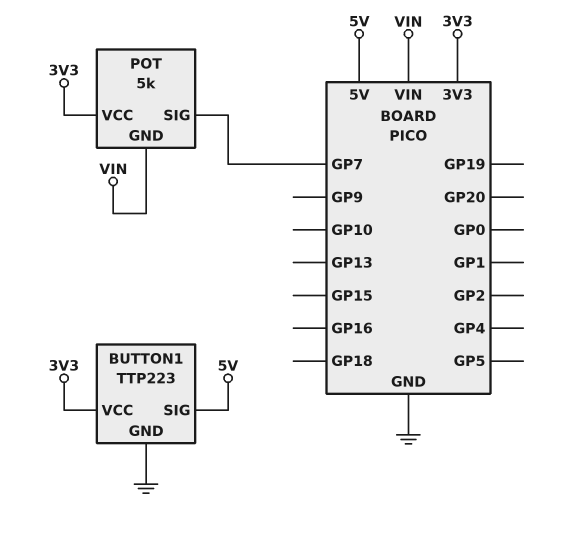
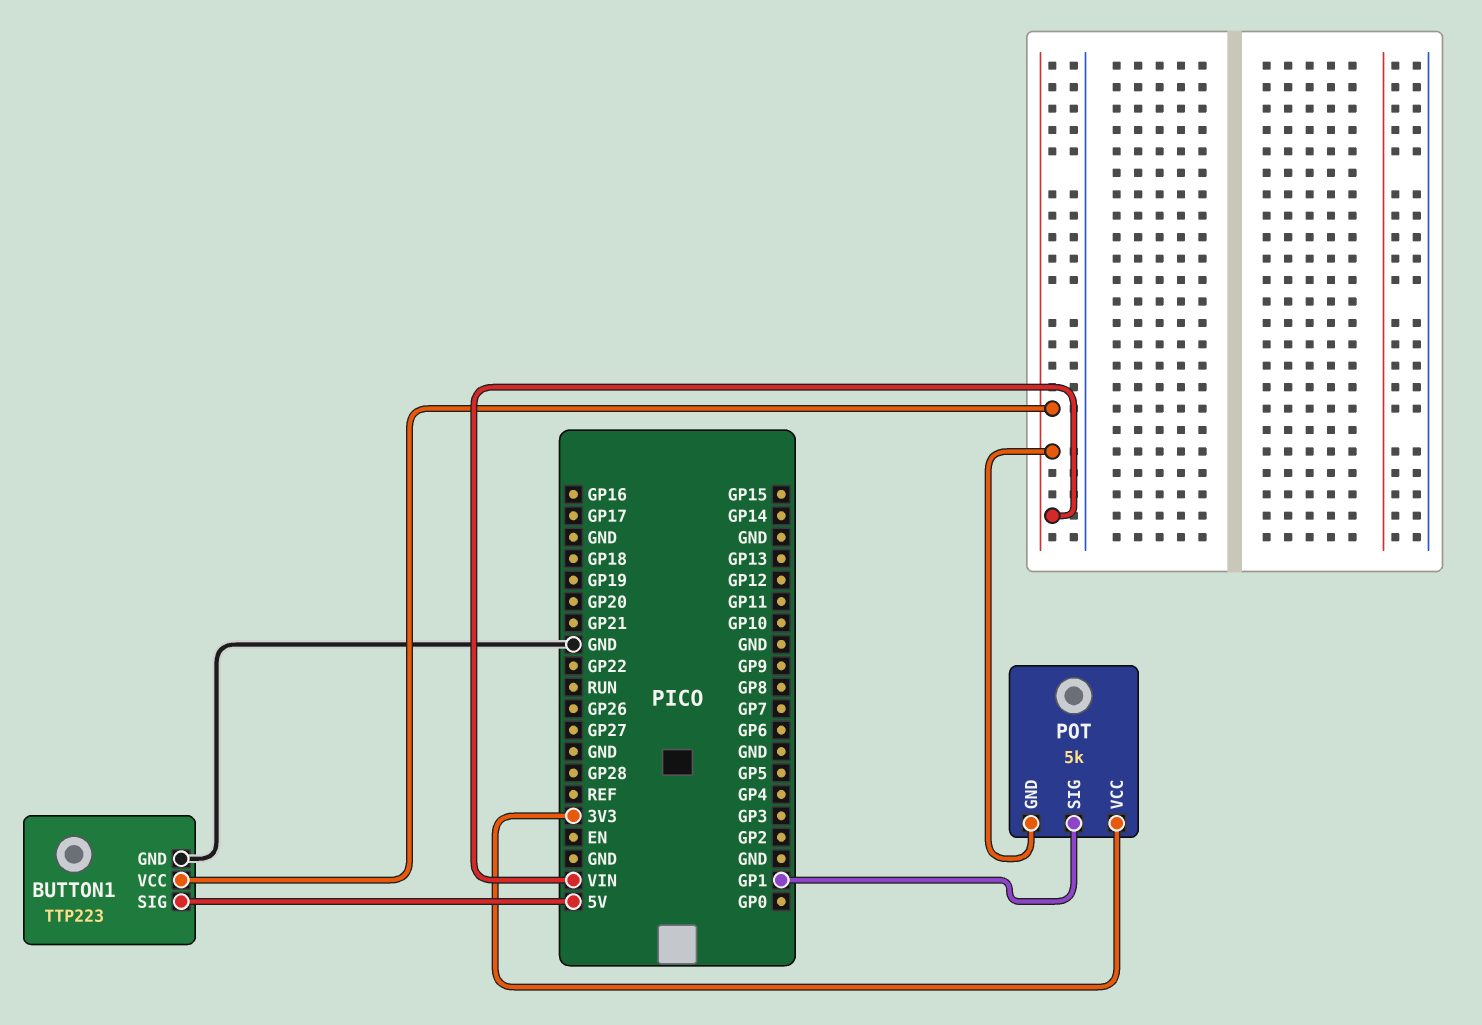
BUTTON1 pin VCC: 3V3 -> VIN
POT pin SIG: GP7 -> GP1

